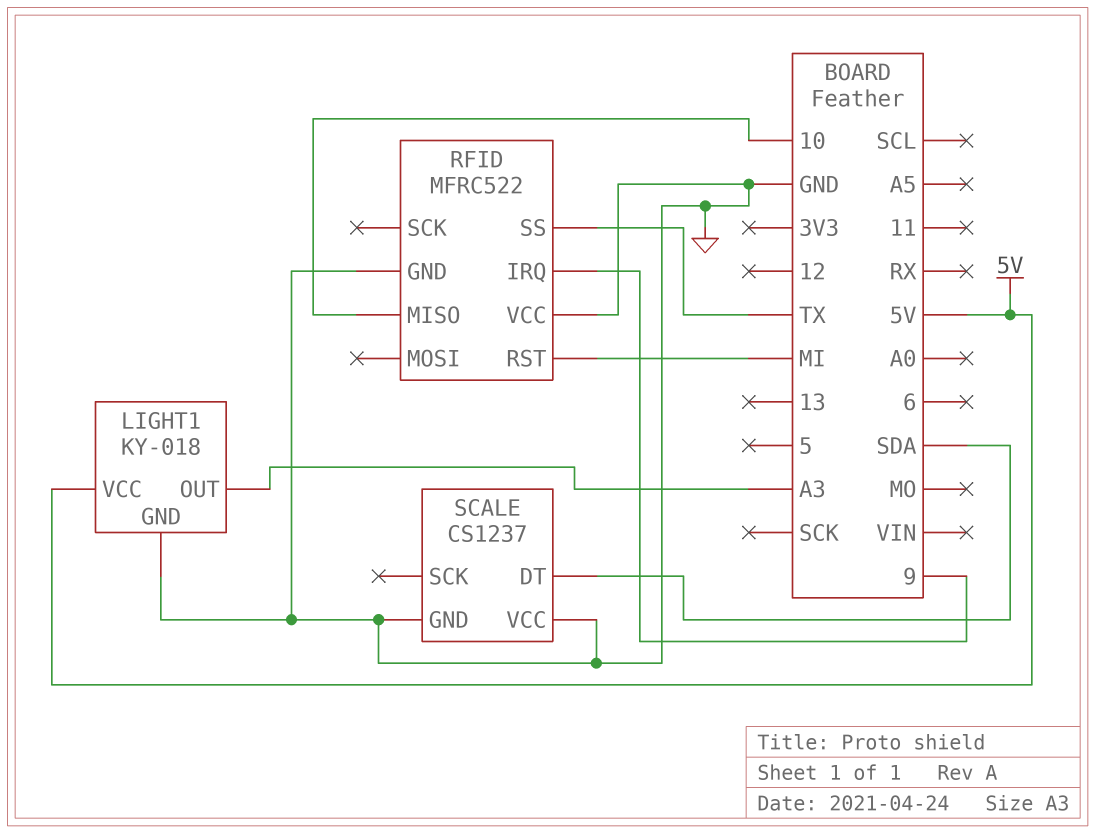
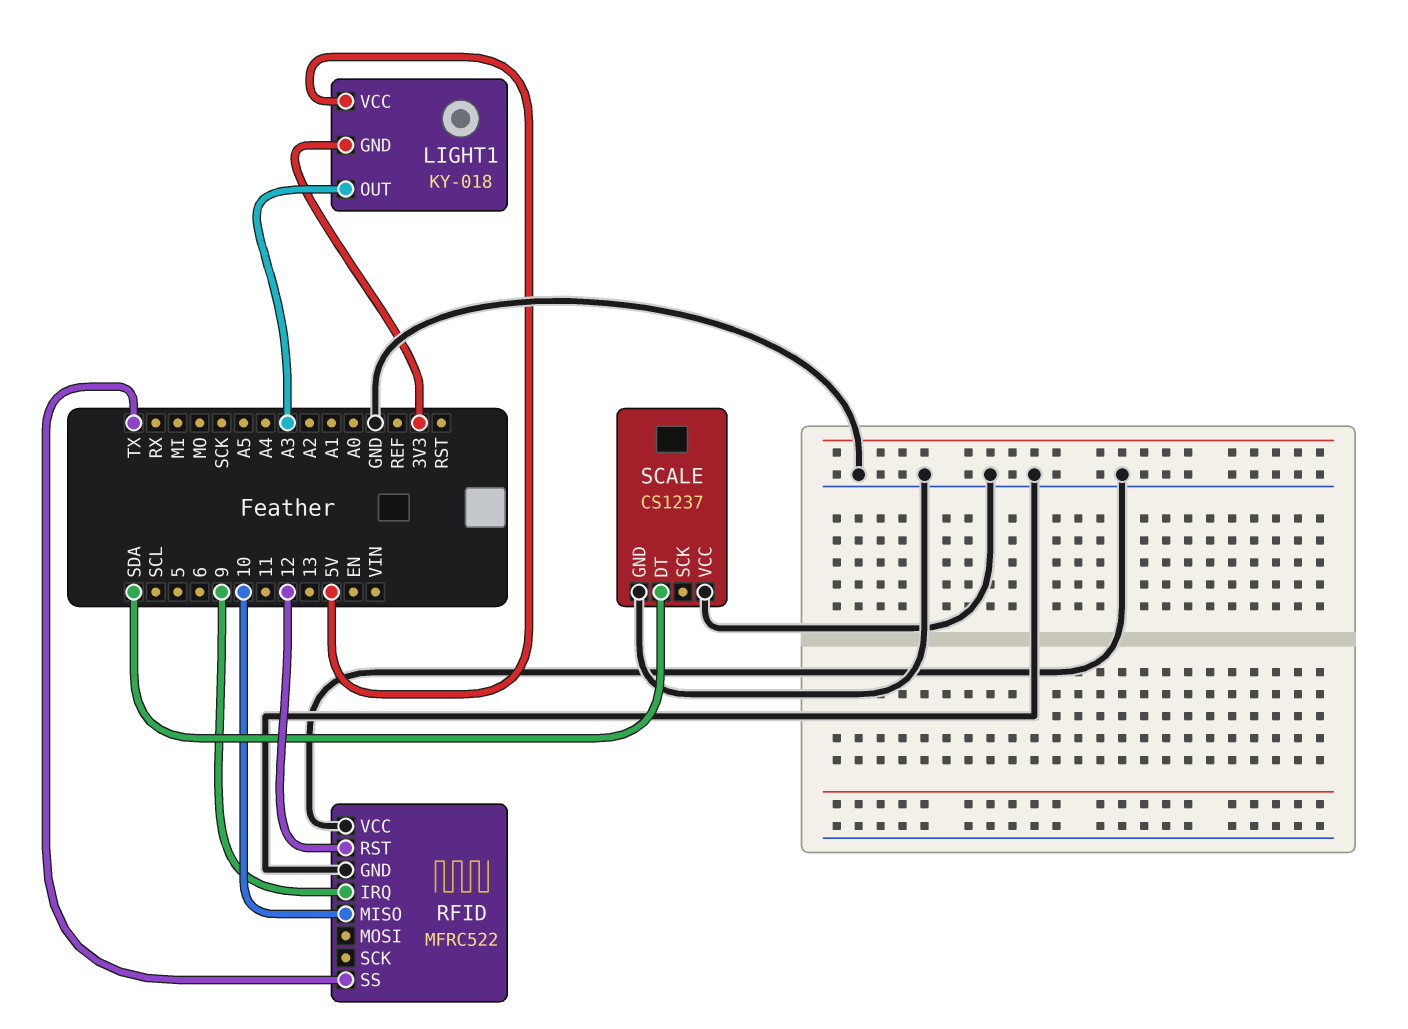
LIGHT1 pin GND: GND -> 3V3
RFID pin RST: MI -> 12

